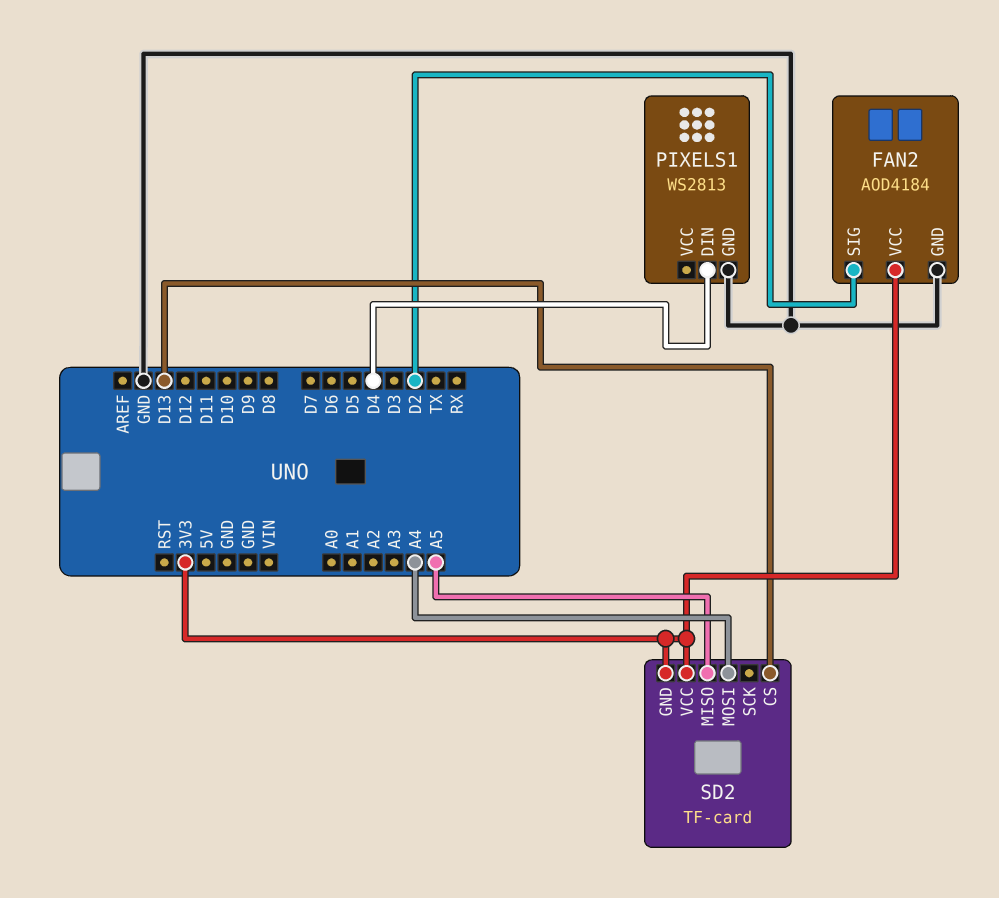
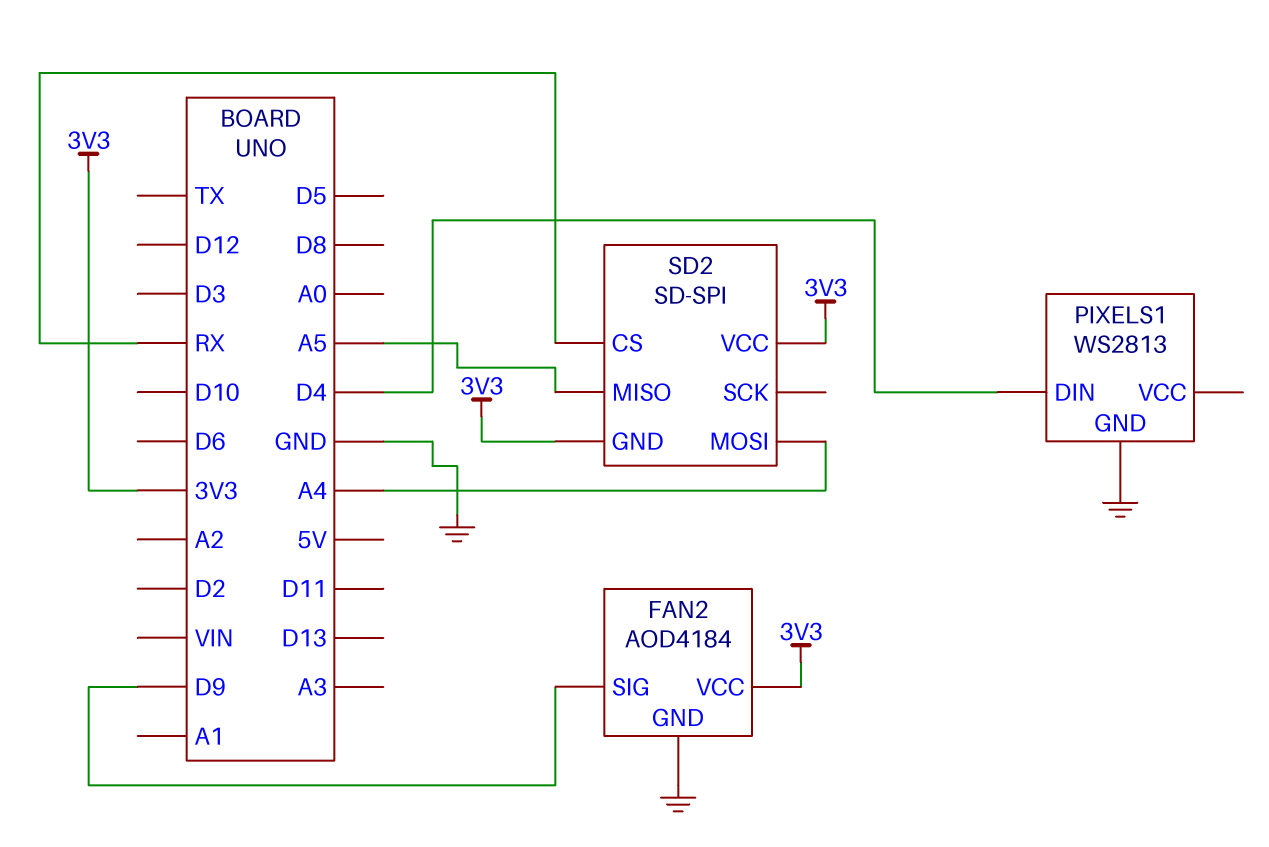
FAN2 pin SIG: D2 -> D9
SD2: TF-card -> SD-SPI
SD2 pin CS: D13 -> RX

